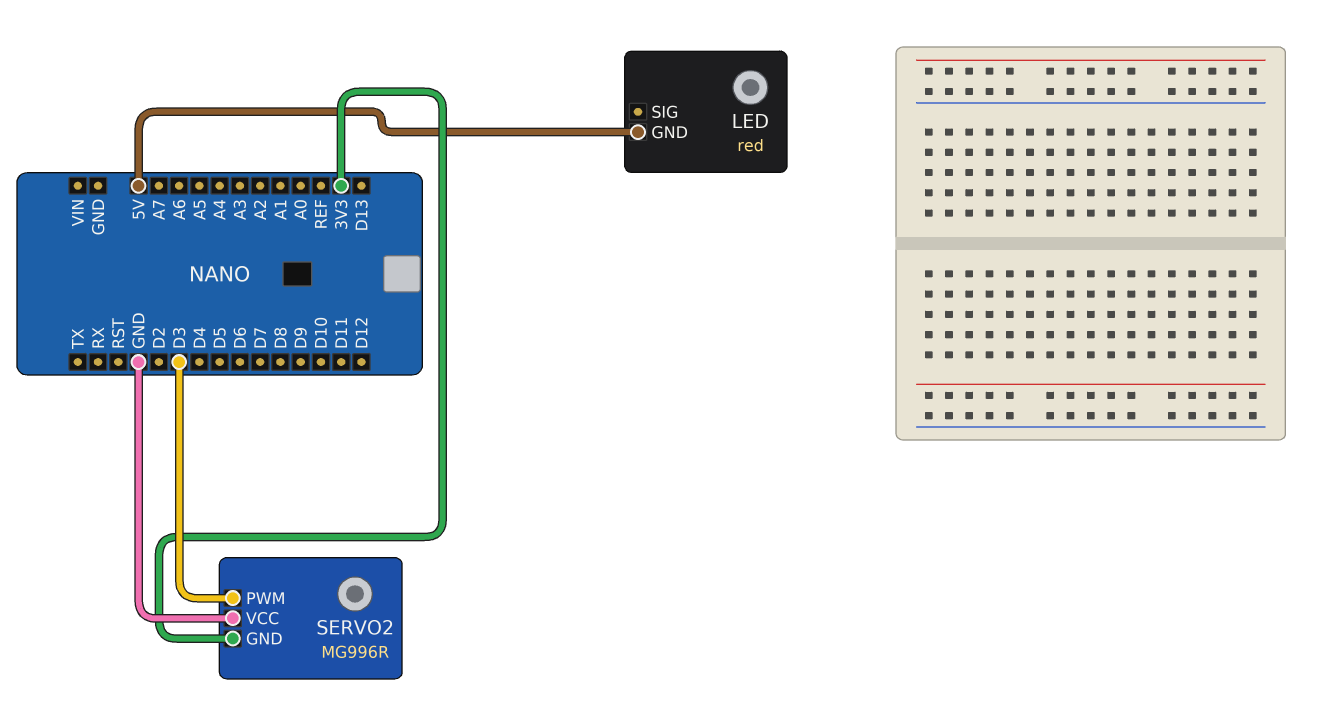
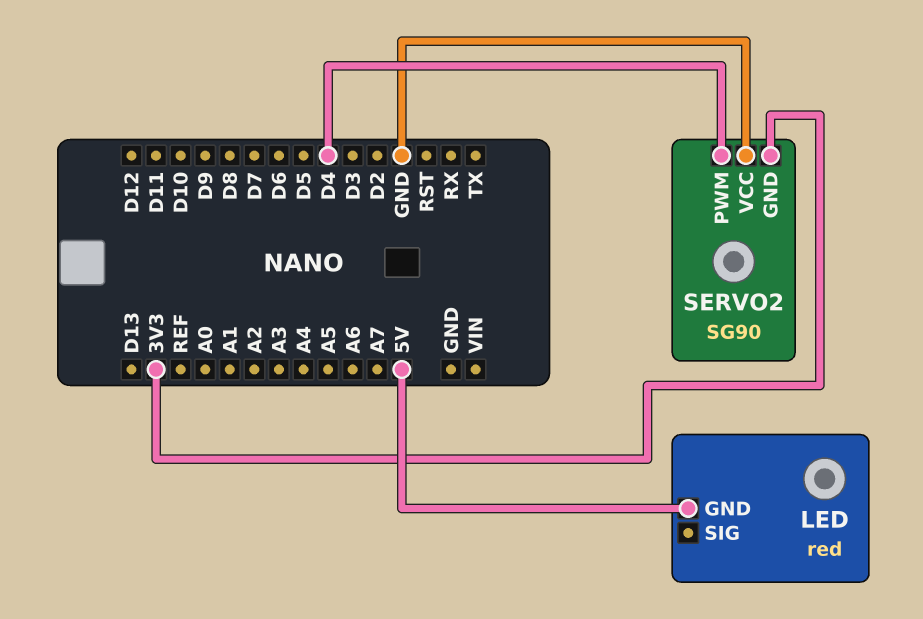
SERVO2: MG996R -> SG90
SERVO2 pin PWM: D3 -> D4

